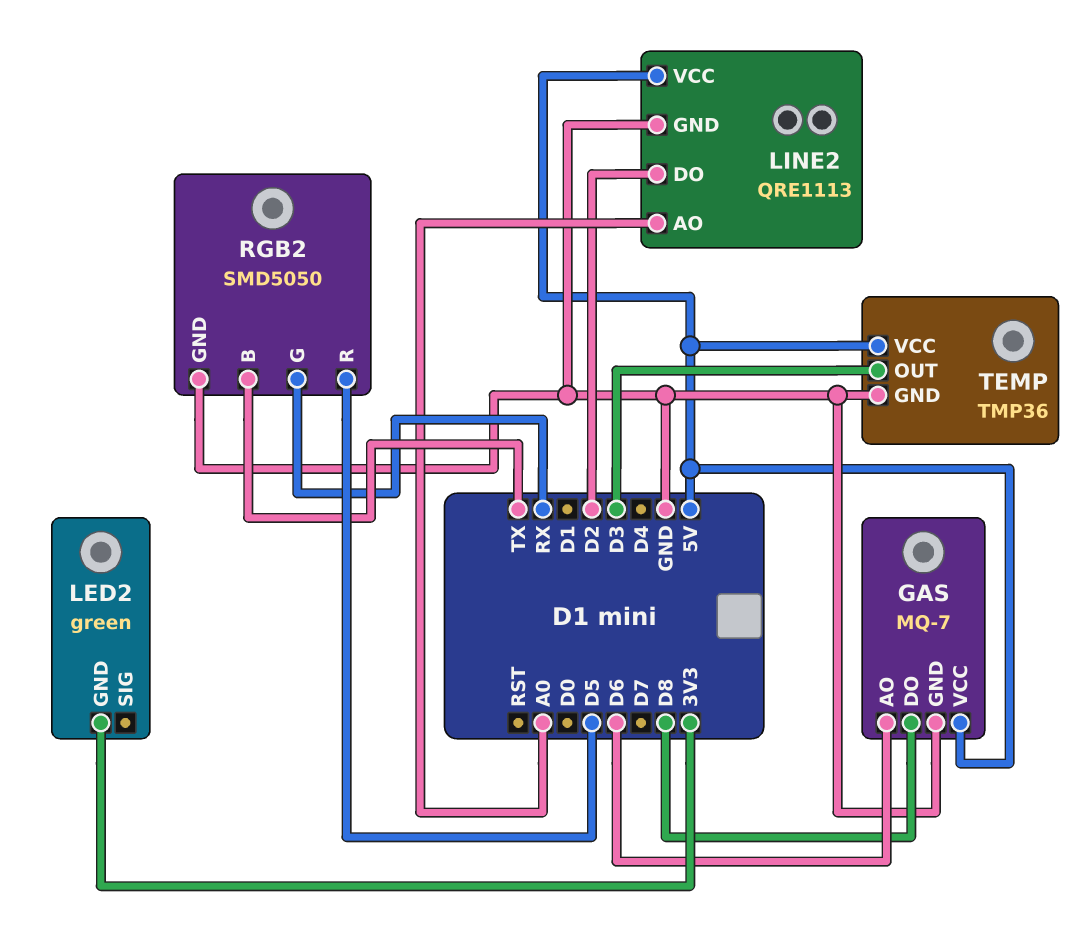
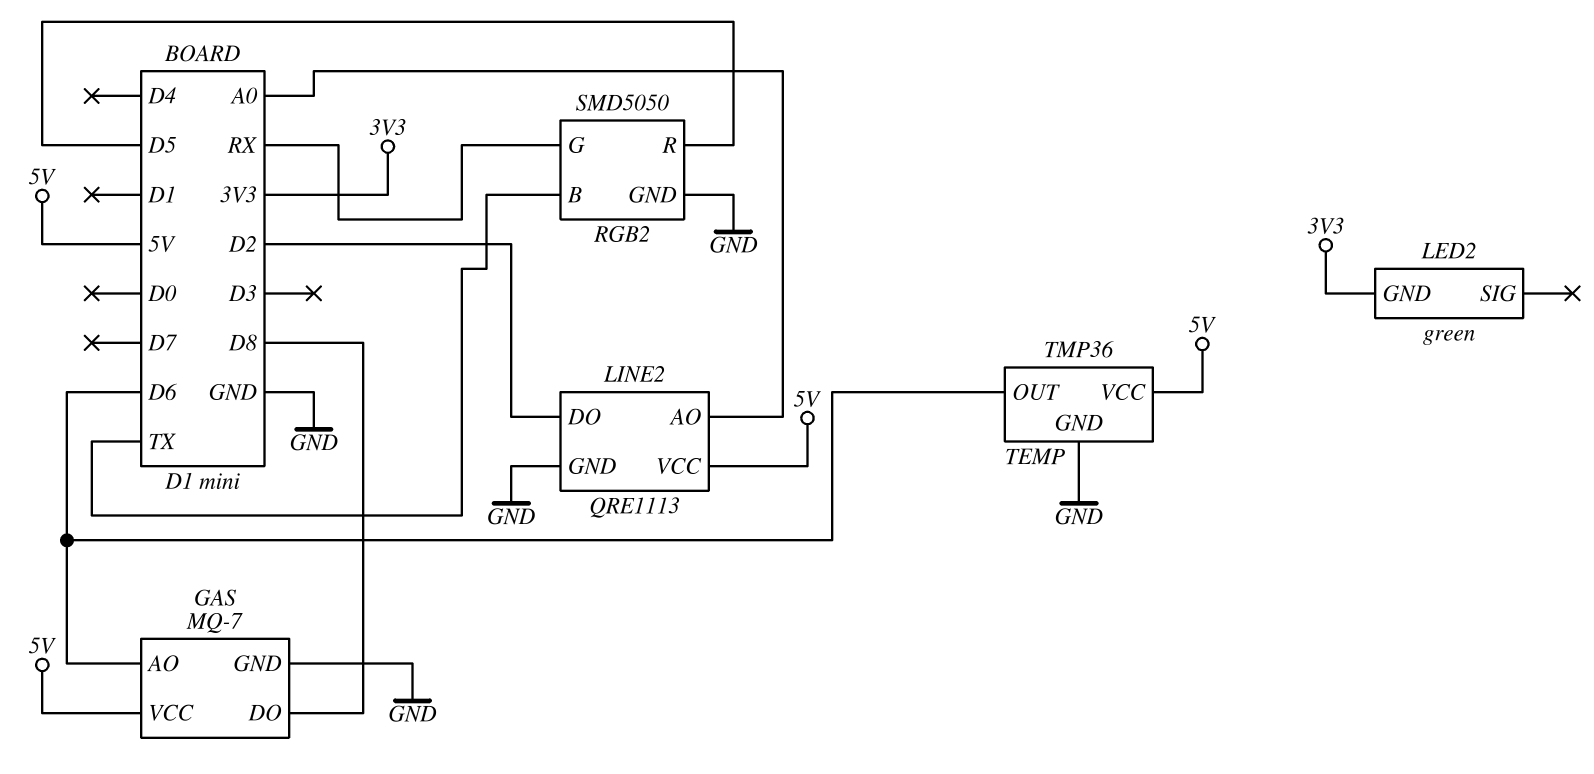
TEMP pin OUT: D3 -> D6

